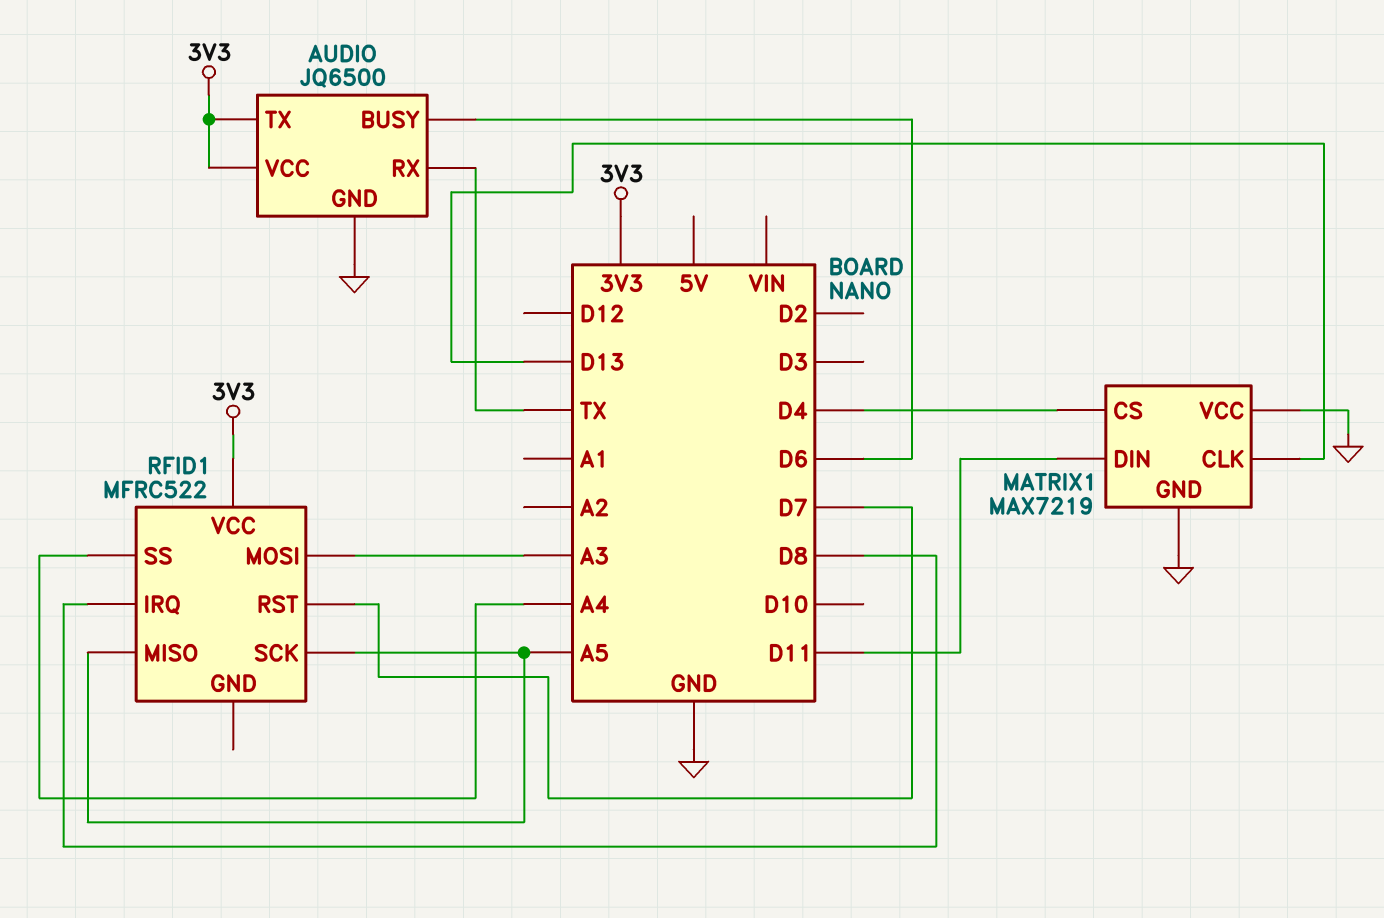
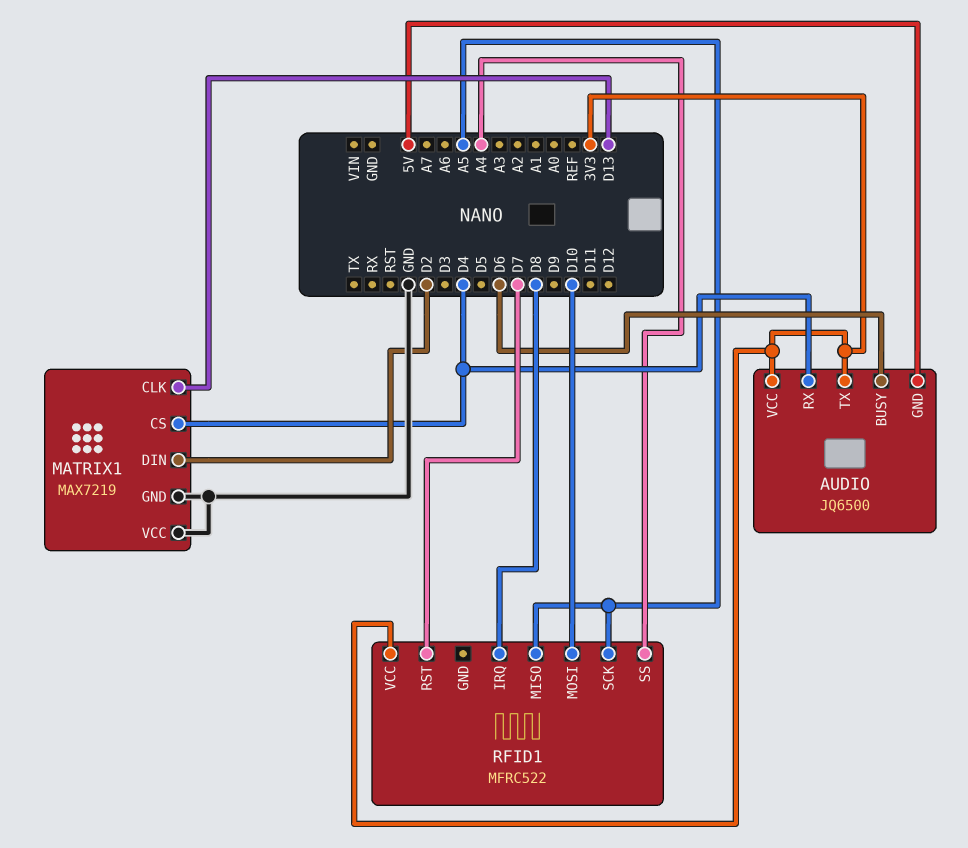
AUDIO pin GND: GND -> 5V
AUDIO pin RX: TX -> D4
MATRIX1 pin DIN: D11 -> D2
RFID1 pin MOSI: A3 -> D10

